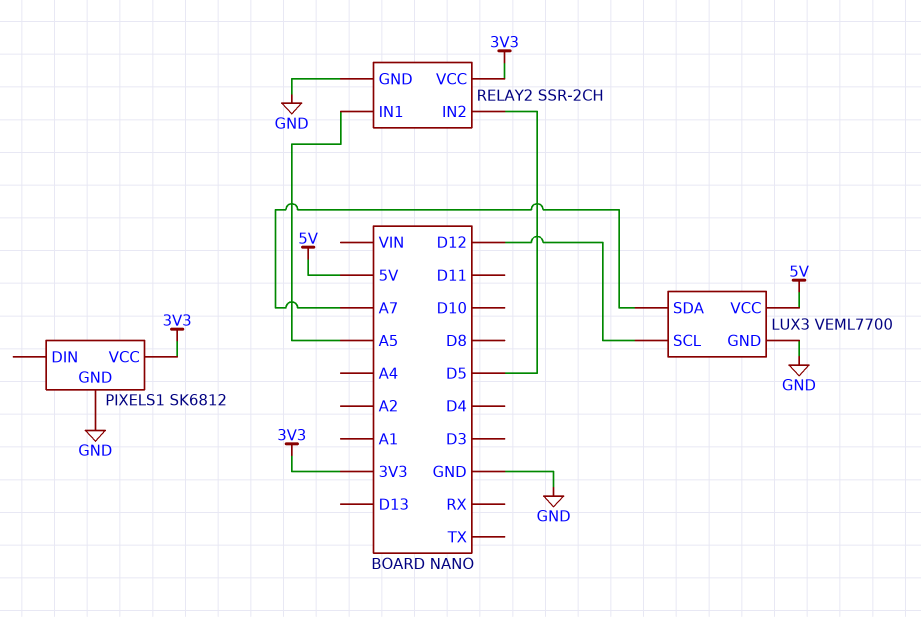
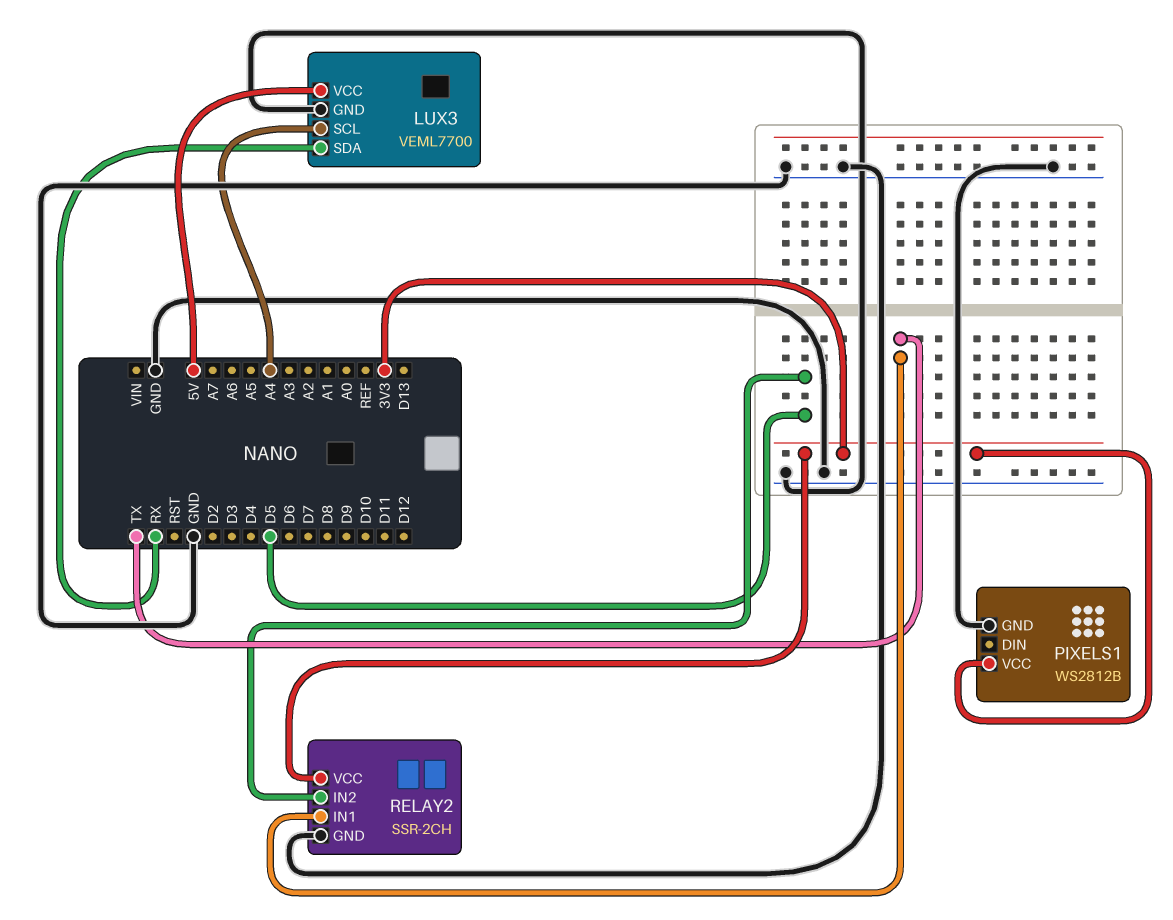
LUX3 pin SCL: D12 -> A4
LUX3 pin SDA: A7 -> RX
PIXELS1: SK6812 -> WS2812B
RELAY2 pin IN1: A5 -> TX

